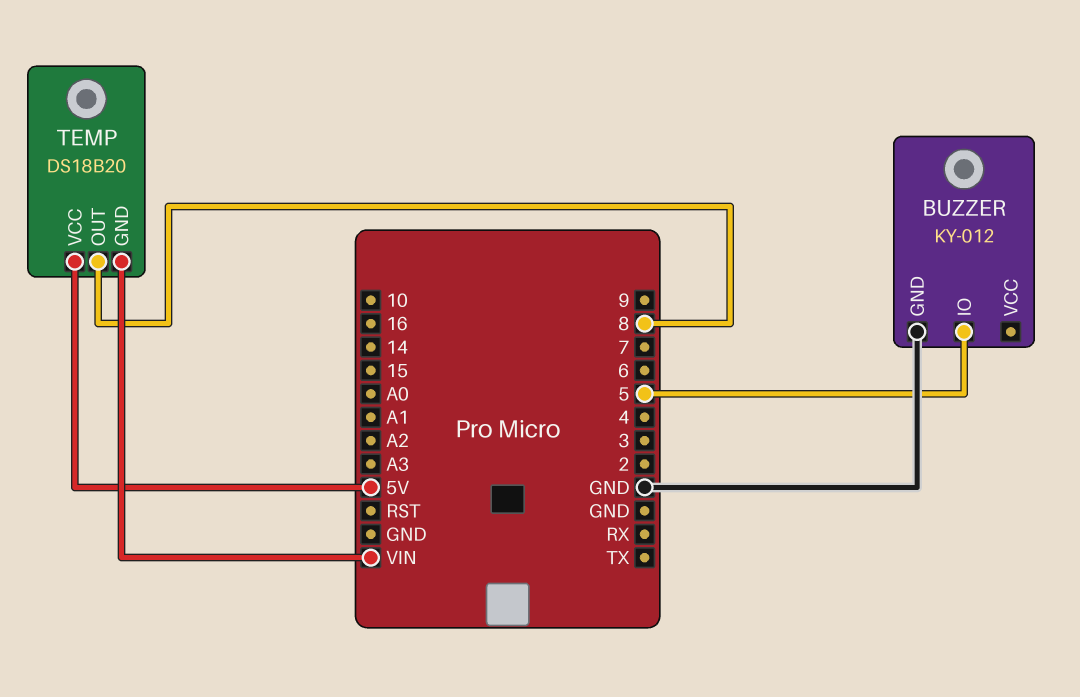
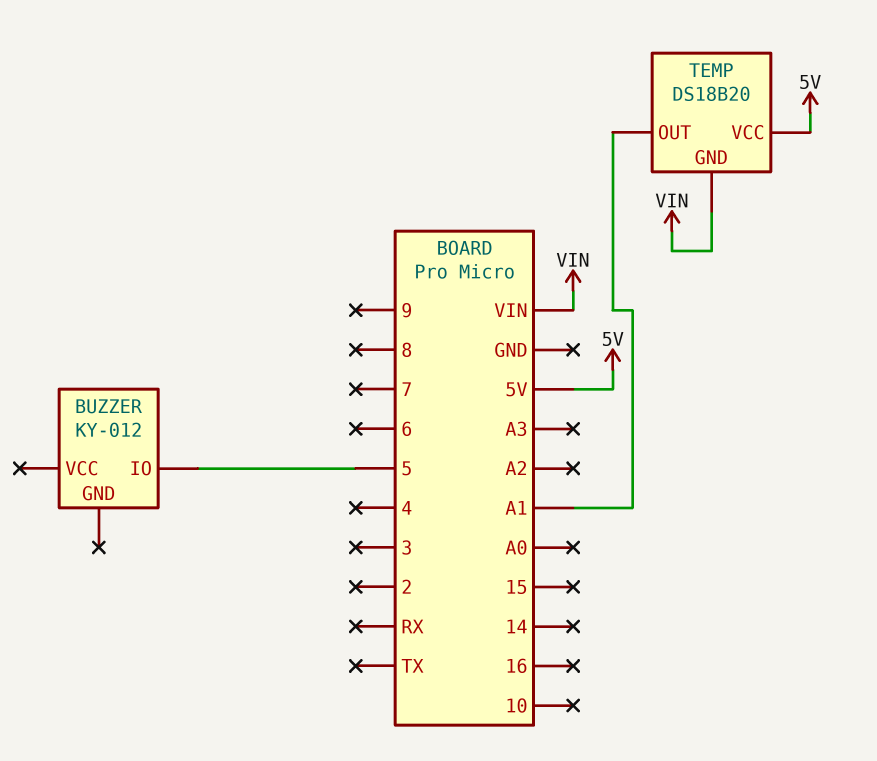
BUZZER pin GND: GND -> none
TEMP pin OUT: 8 -> A1

